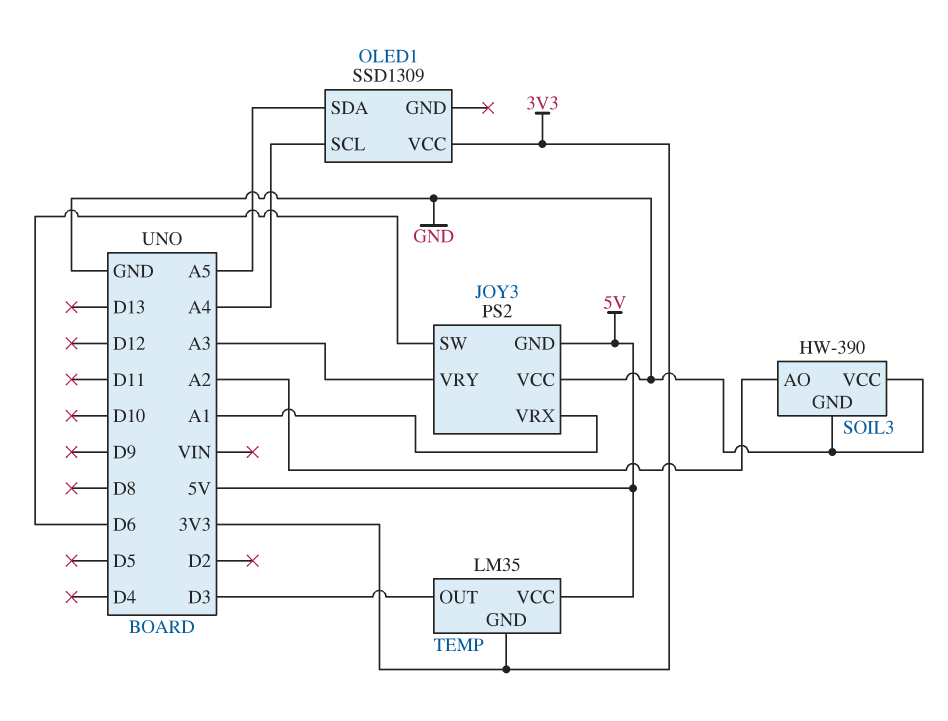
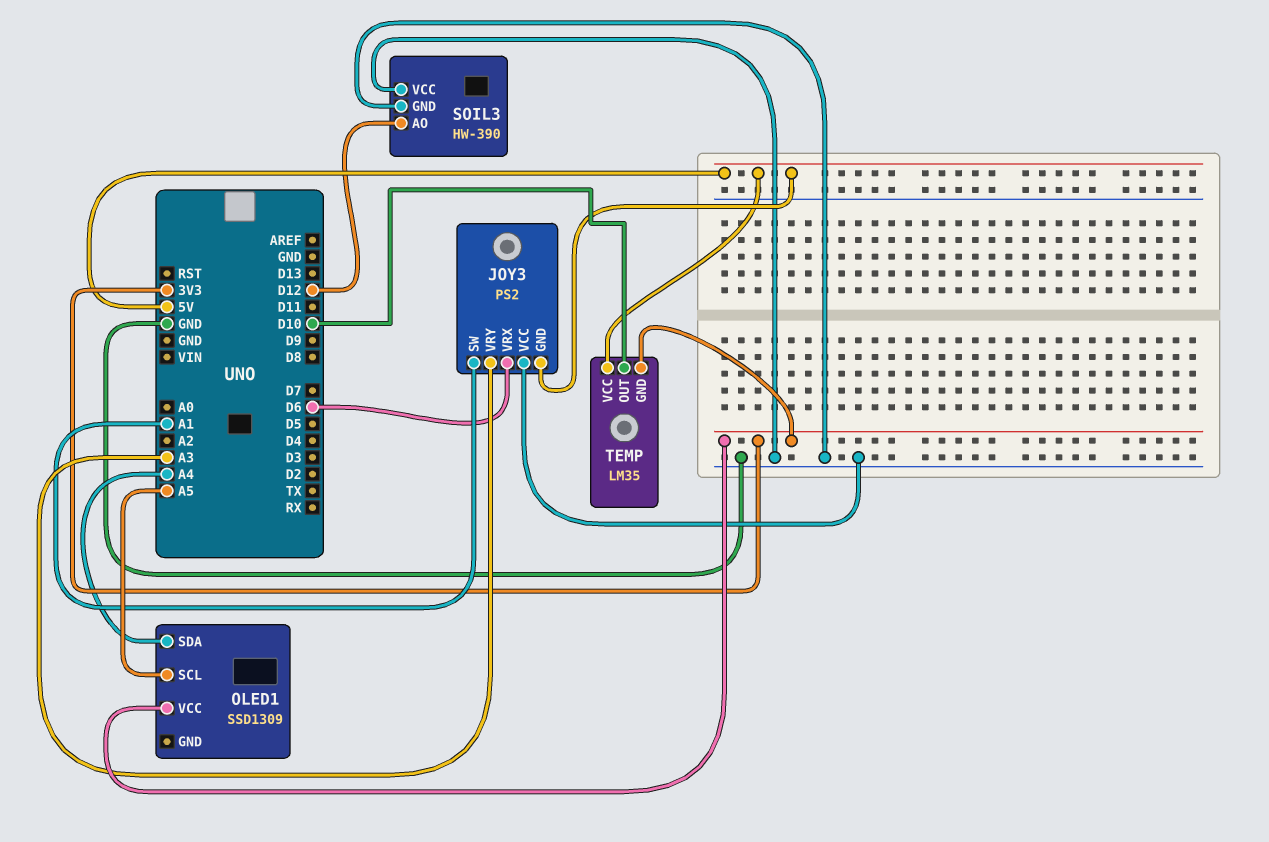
JOY3 pin SW: D6 -> A1
JOY3 pin VRX: A1 -> D6
OLED1 pin SCL: A4 -> A5
OLED1 pin SDA: A5 -> A4
SOIL3 pin AO: A2 -> D12
TEMP pin OUT: D3 -> D10

